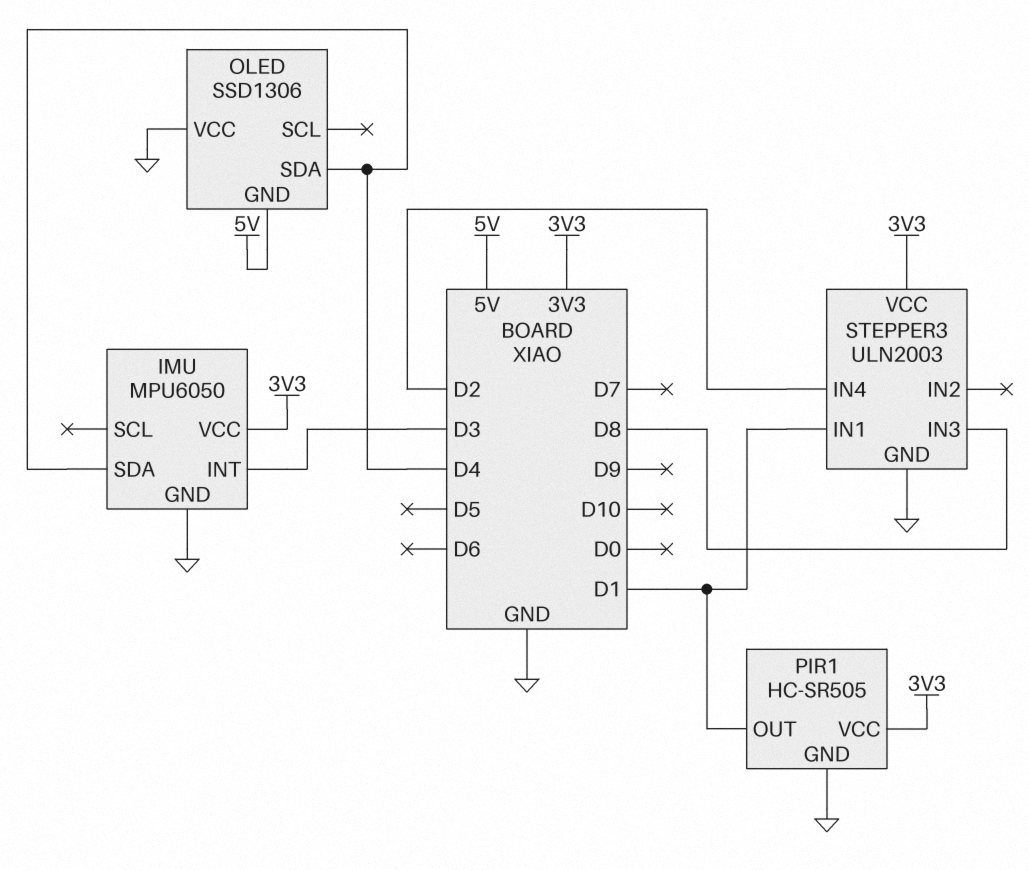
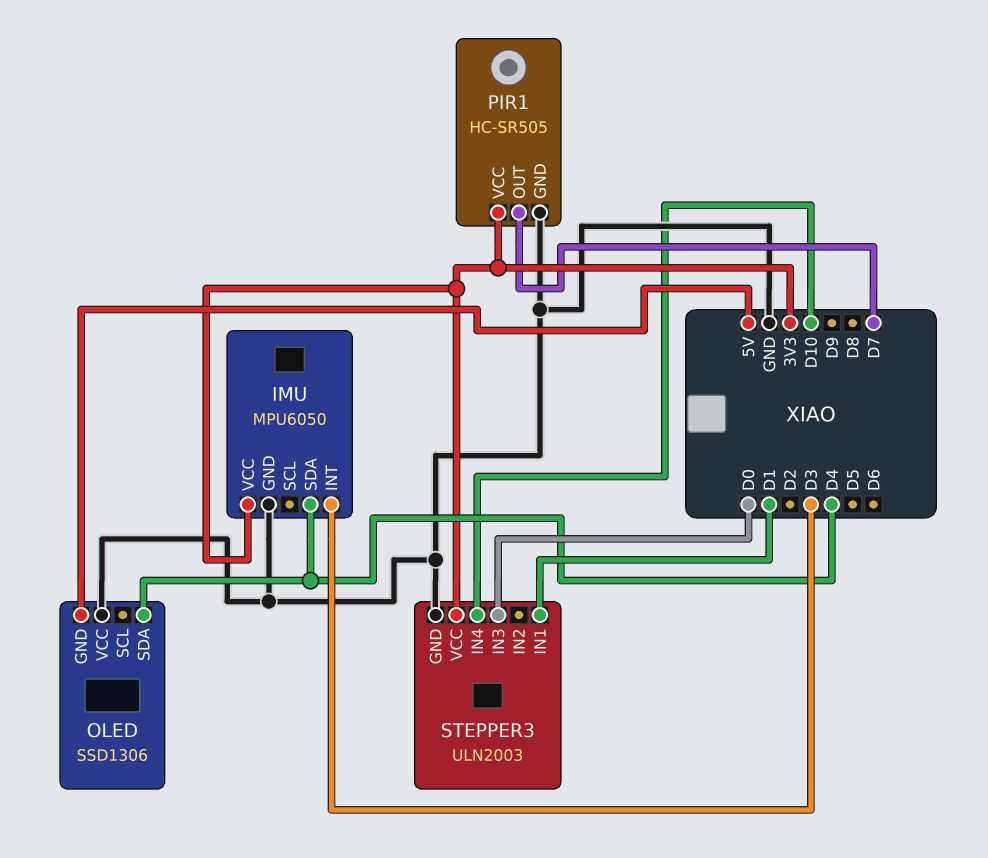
PIR1 pin OUT: D1 -> D7
STEPPER3 pin IN3: D8 -> D0
STEPPER3 pin IN4: D2 -> D10

